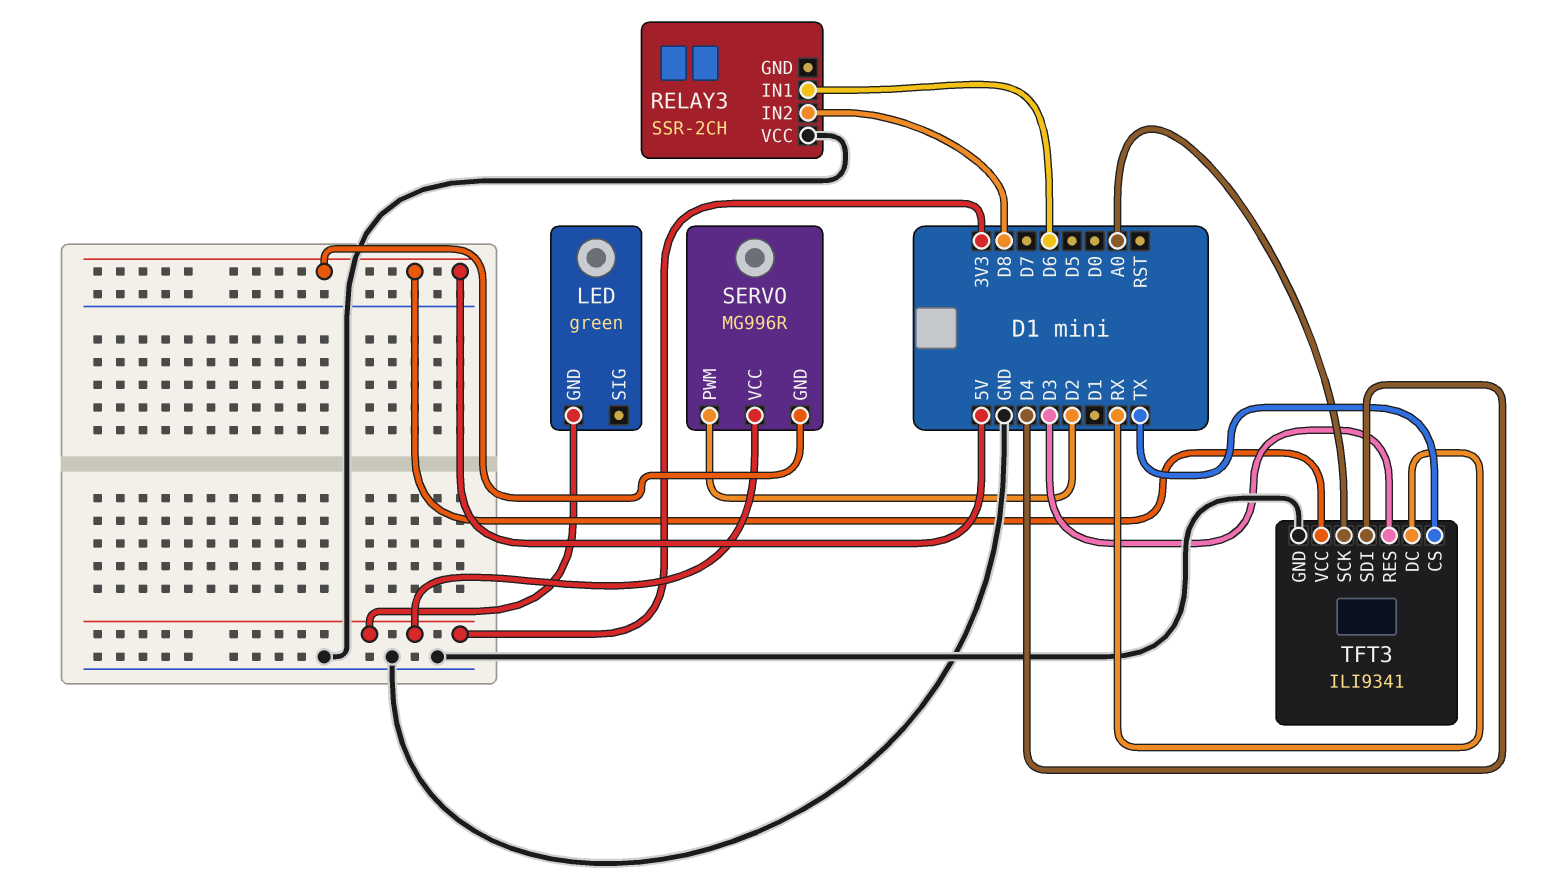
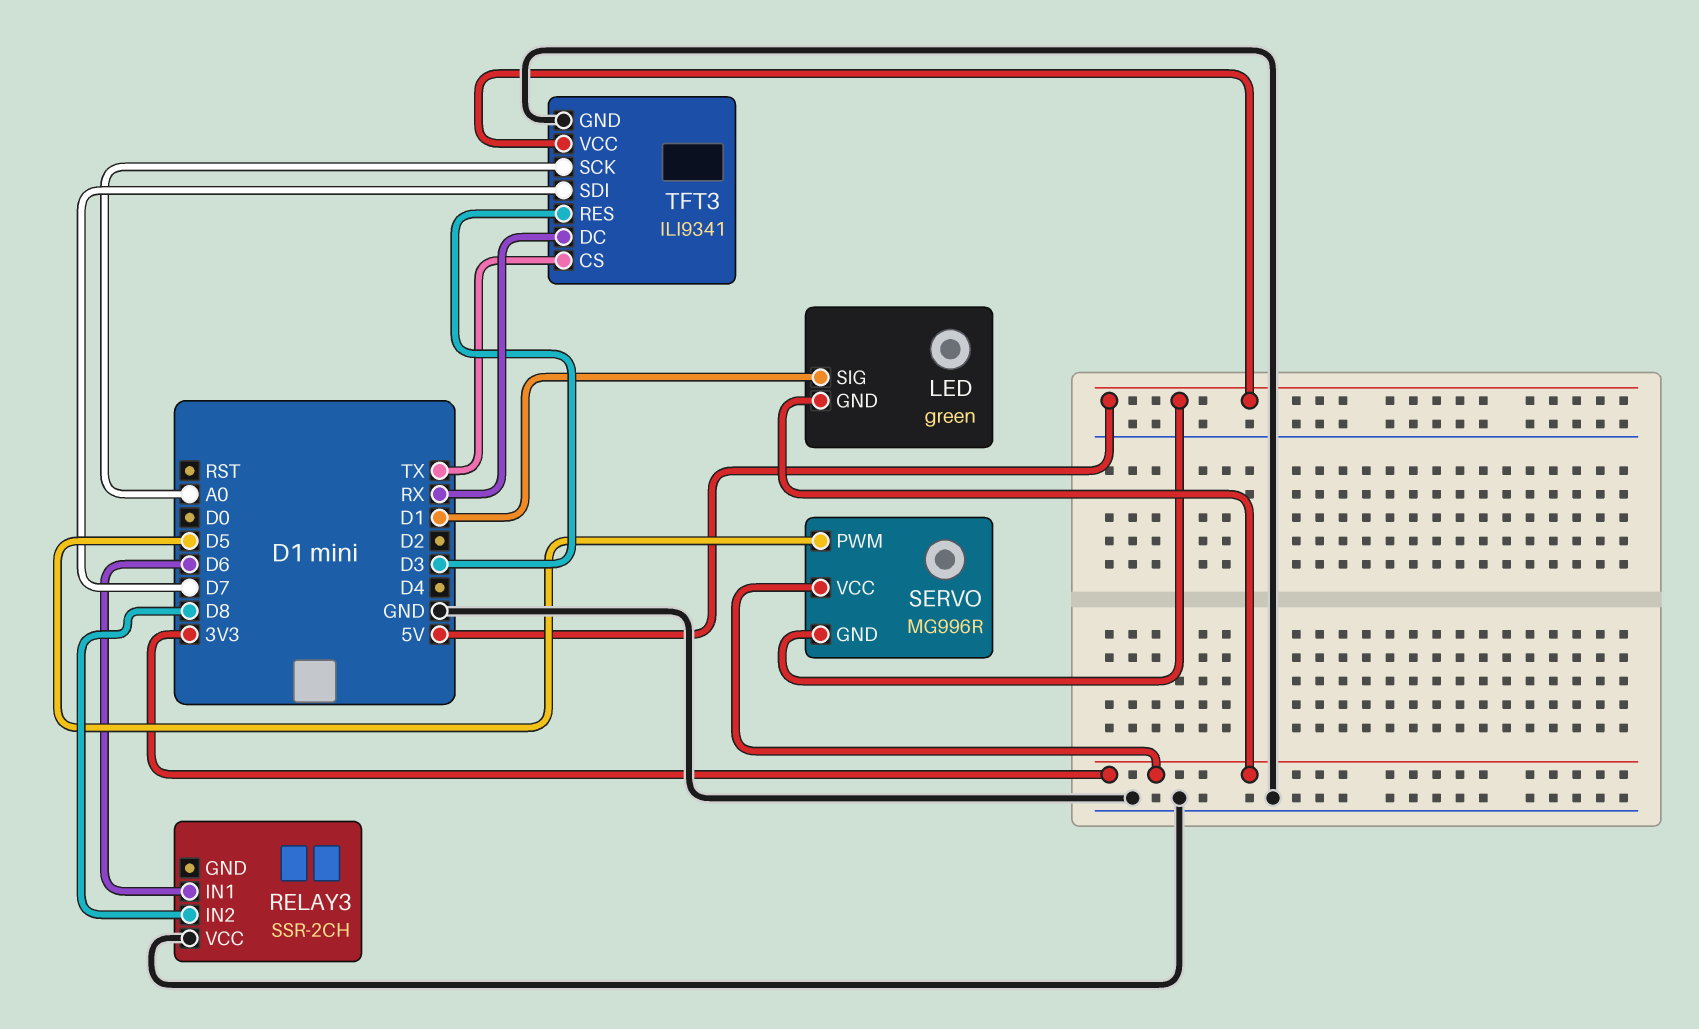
LED pin SIG: none -> D1
SERVO pin PWM: D2 -> D5
TFT3 pin SDI: D4 -> D7

